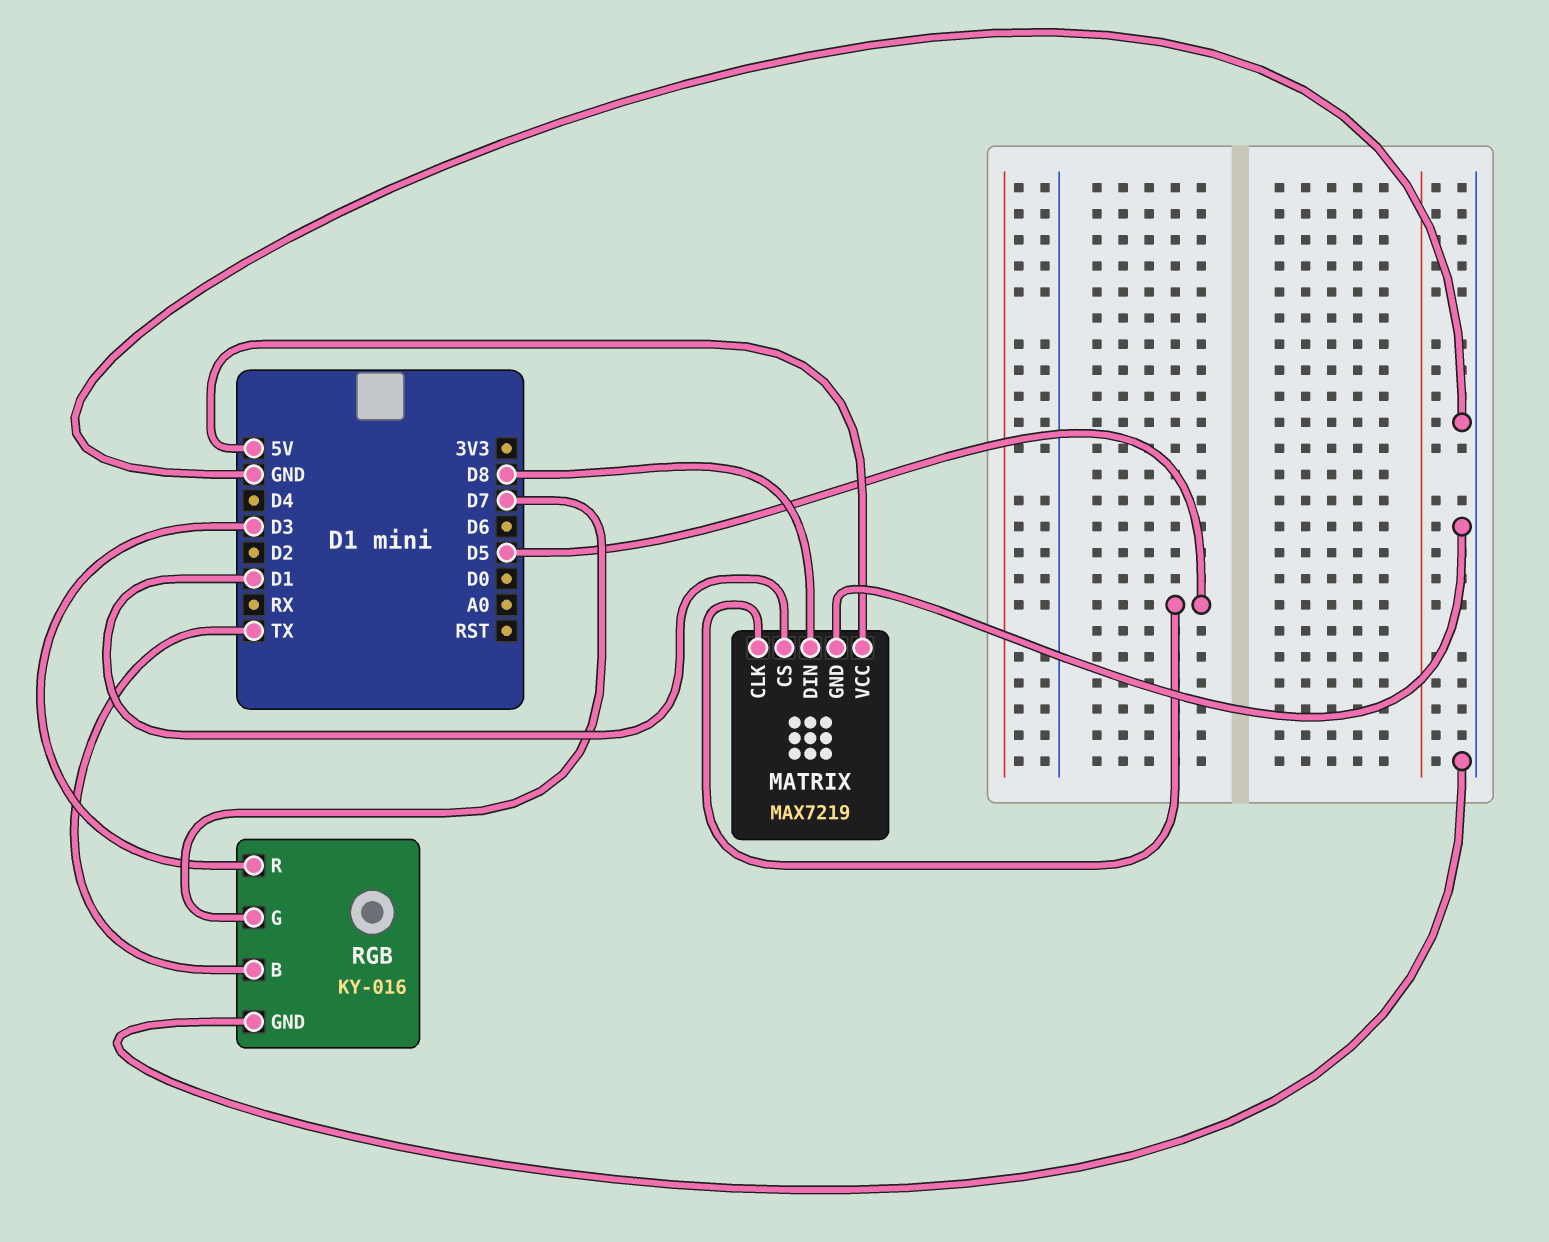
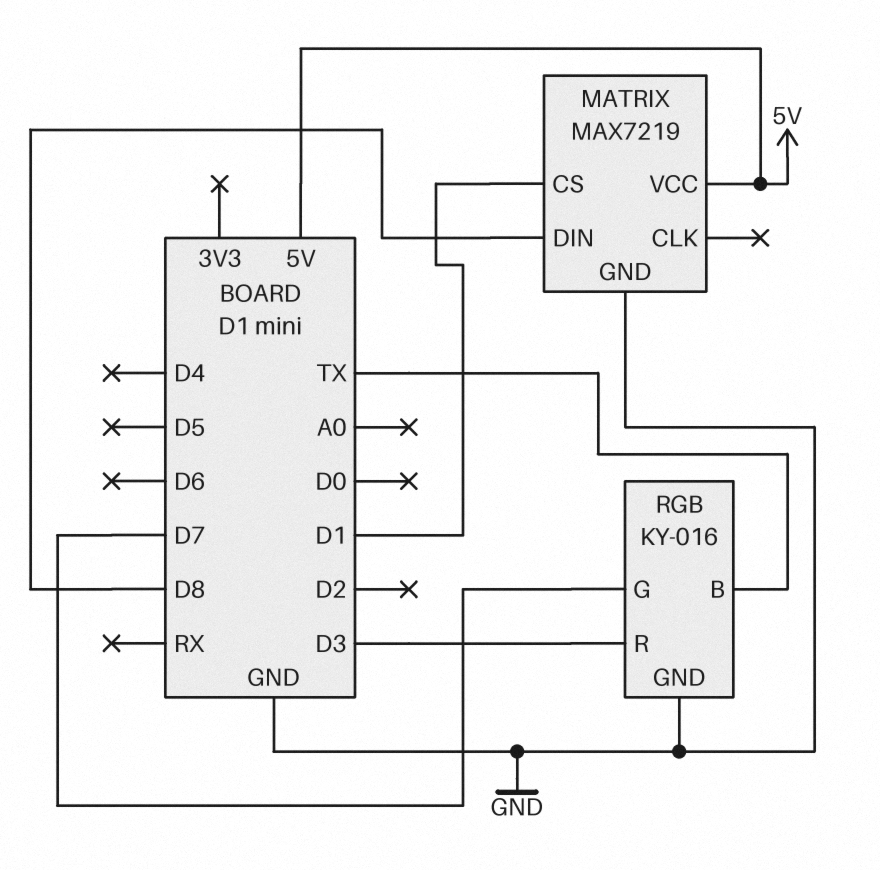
MATRIX pin CLK: D5 -> none

